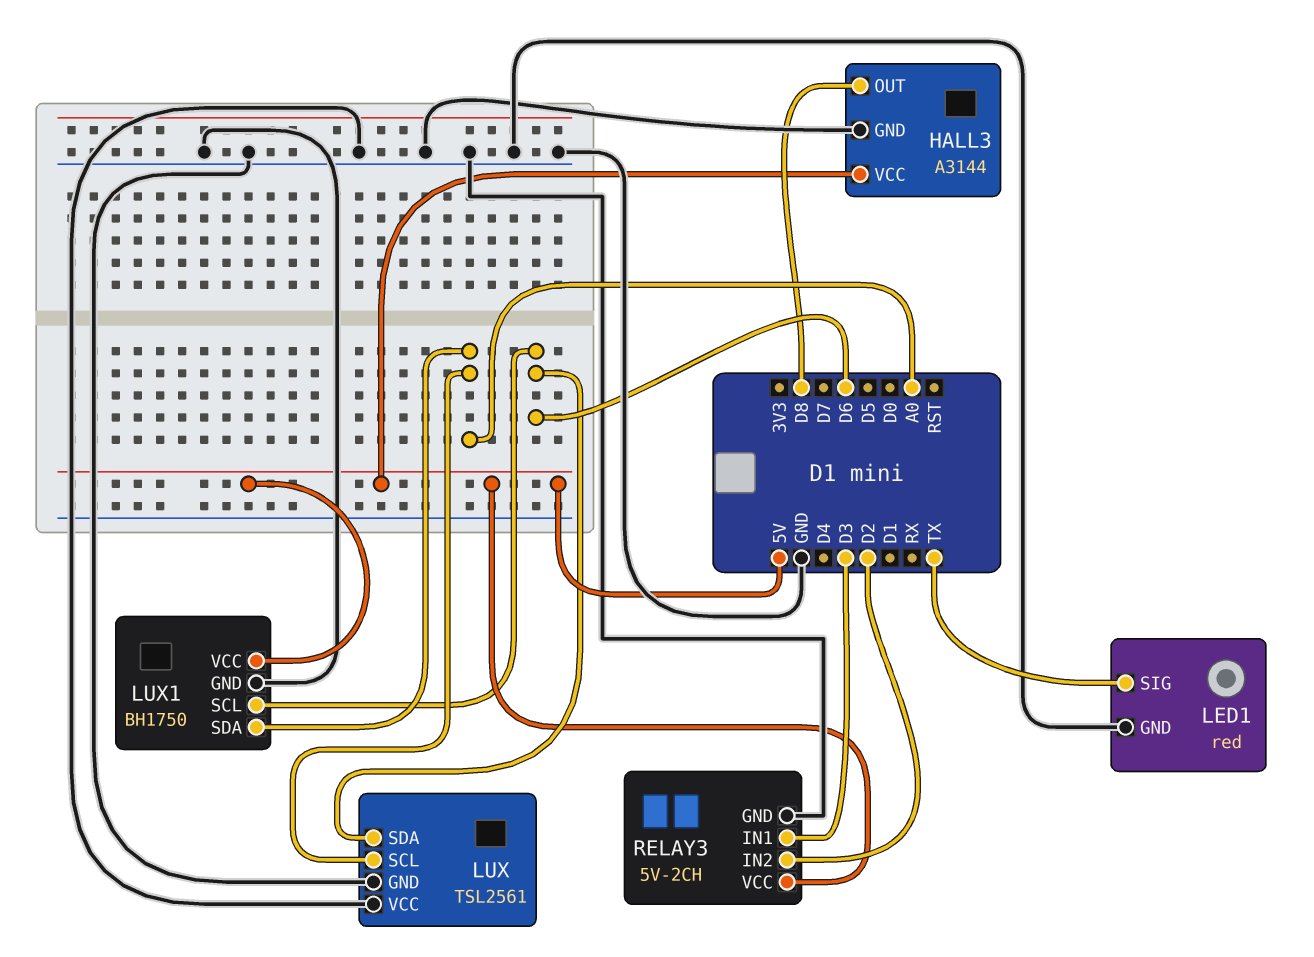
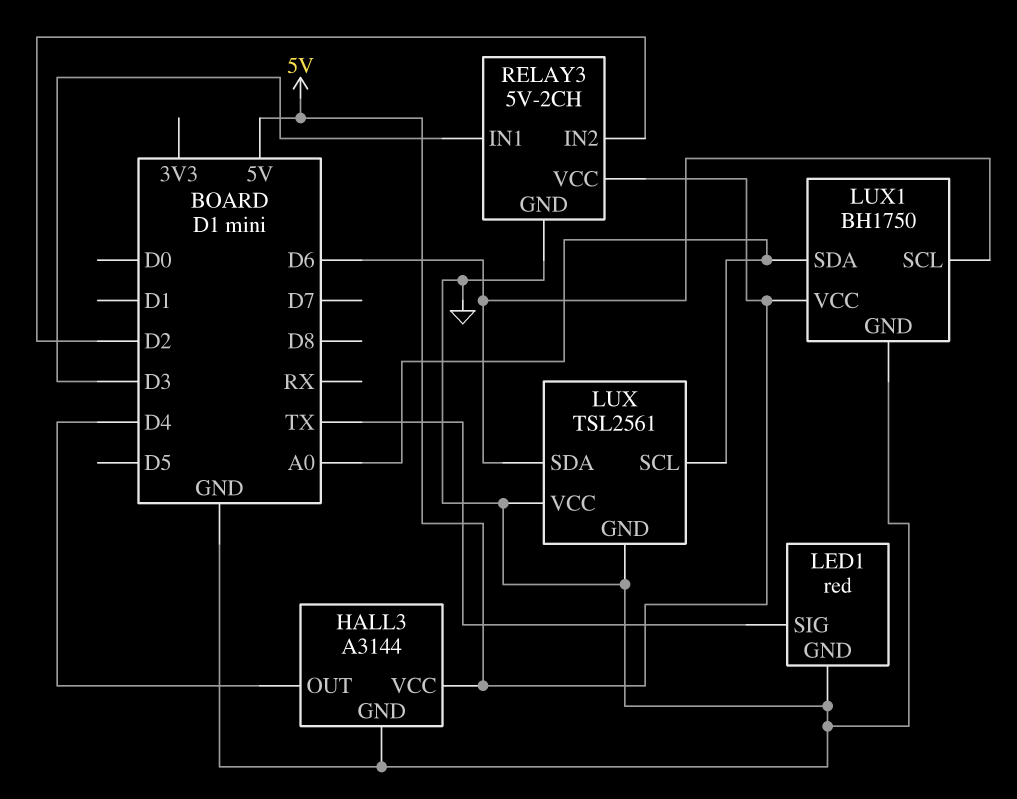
HALL3 pin OUT: D8 -> D4

